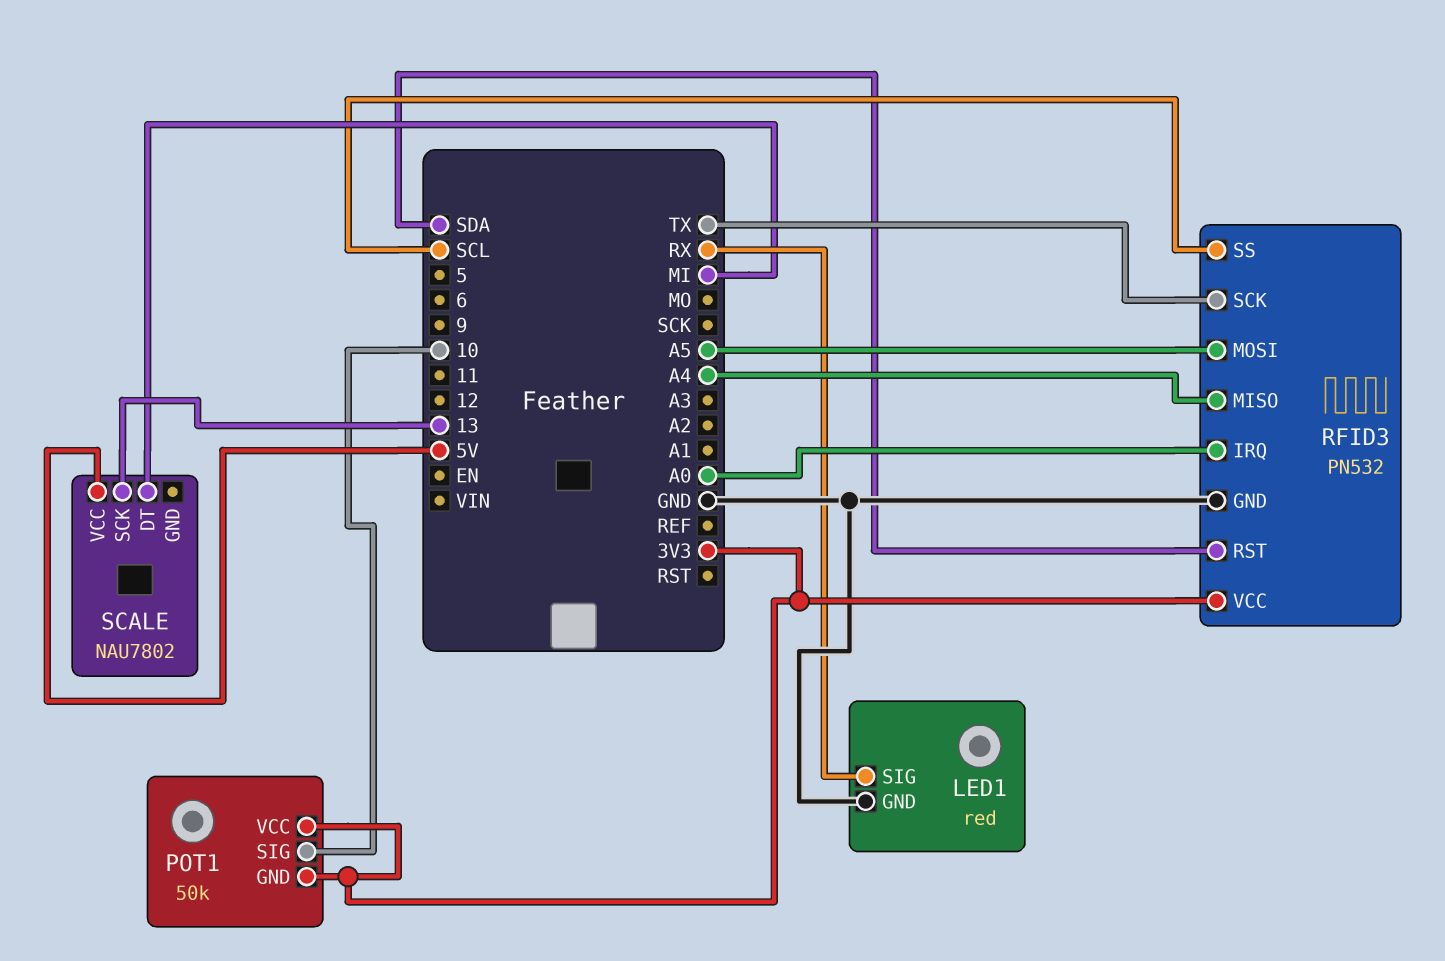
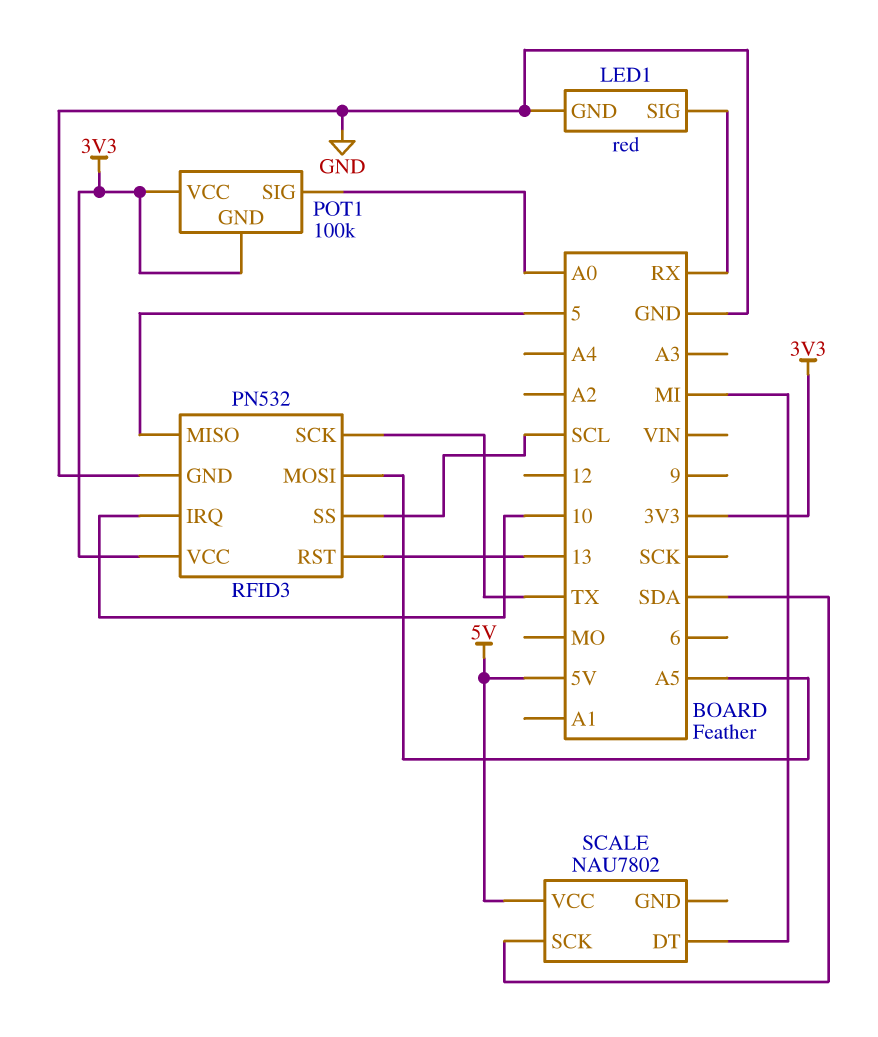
POT1: 50k -> 100k
POT1 pin SIG: 10 -> A0
RFID3 pin IRQ: A0 -> 10
RFID3 pin MISO: A4 -> 5
RFID3 pin RST: SDA -> 13
SCALE pin SCK: 13 -> SDA

